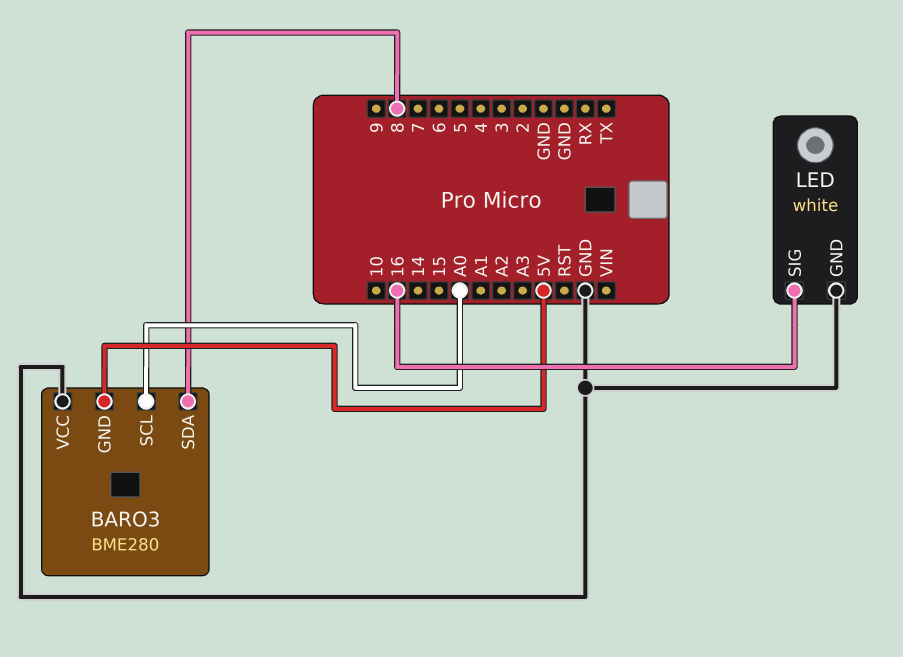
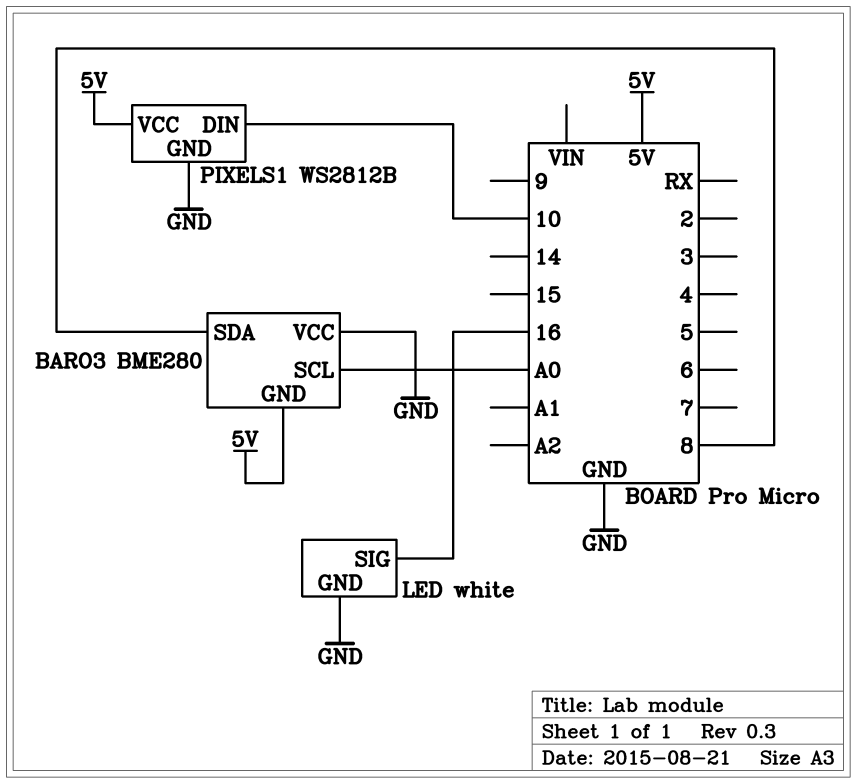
PIXELS1: none -> WS2812B
PIXELS1 pin DIN: none -> 10
PIXELS1 pin GND: none -> GND
PIXELS1 pin VCC: none -> 5V

